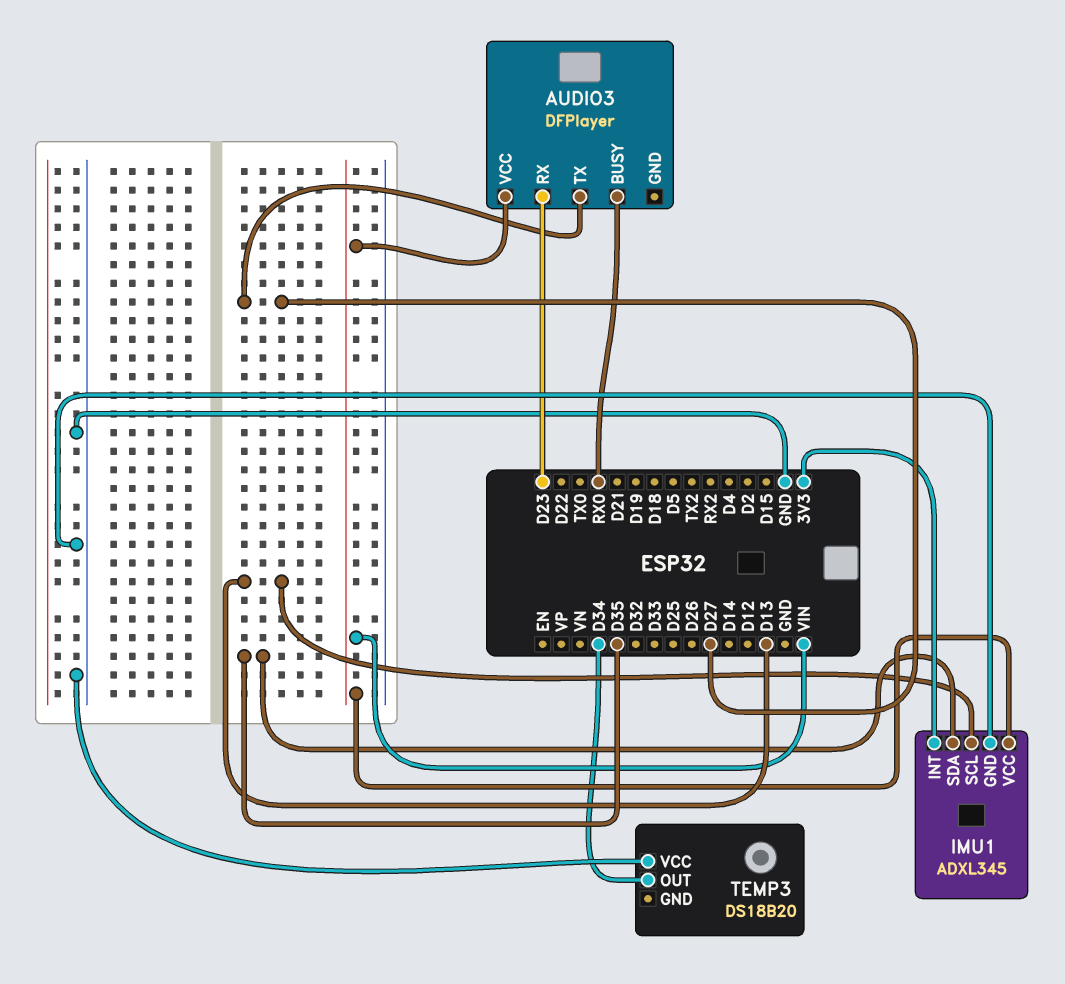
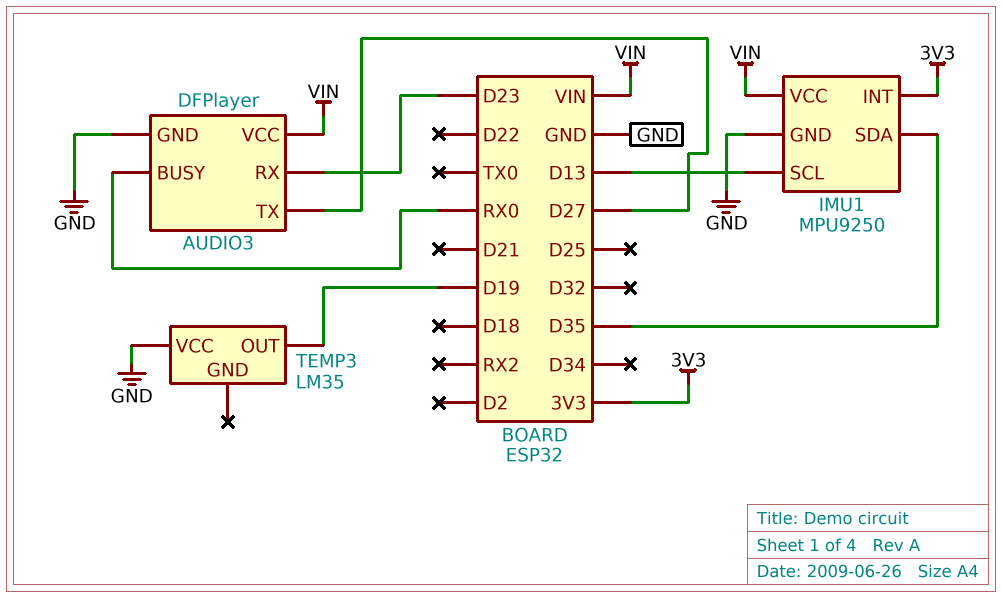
AUDIO3 pin GND: none -> GND
IMU1: ADXL345 -> MPU9250
TEMP3: DS18B20 -> LM35
TEMP3 pin OUT: D34 -> D19

